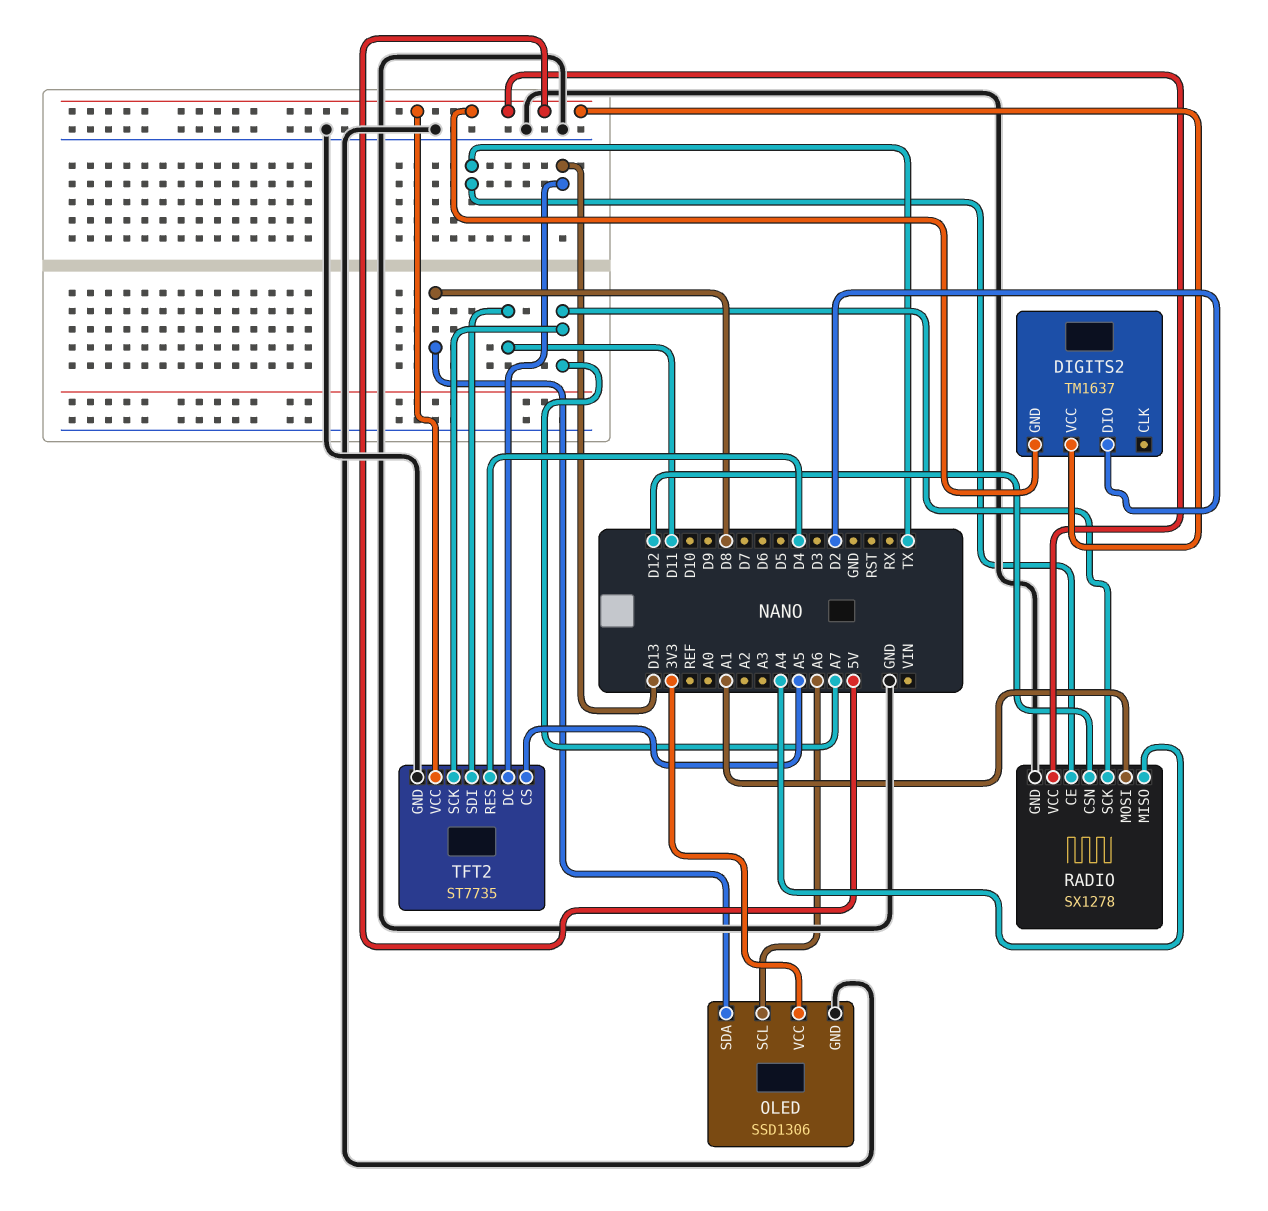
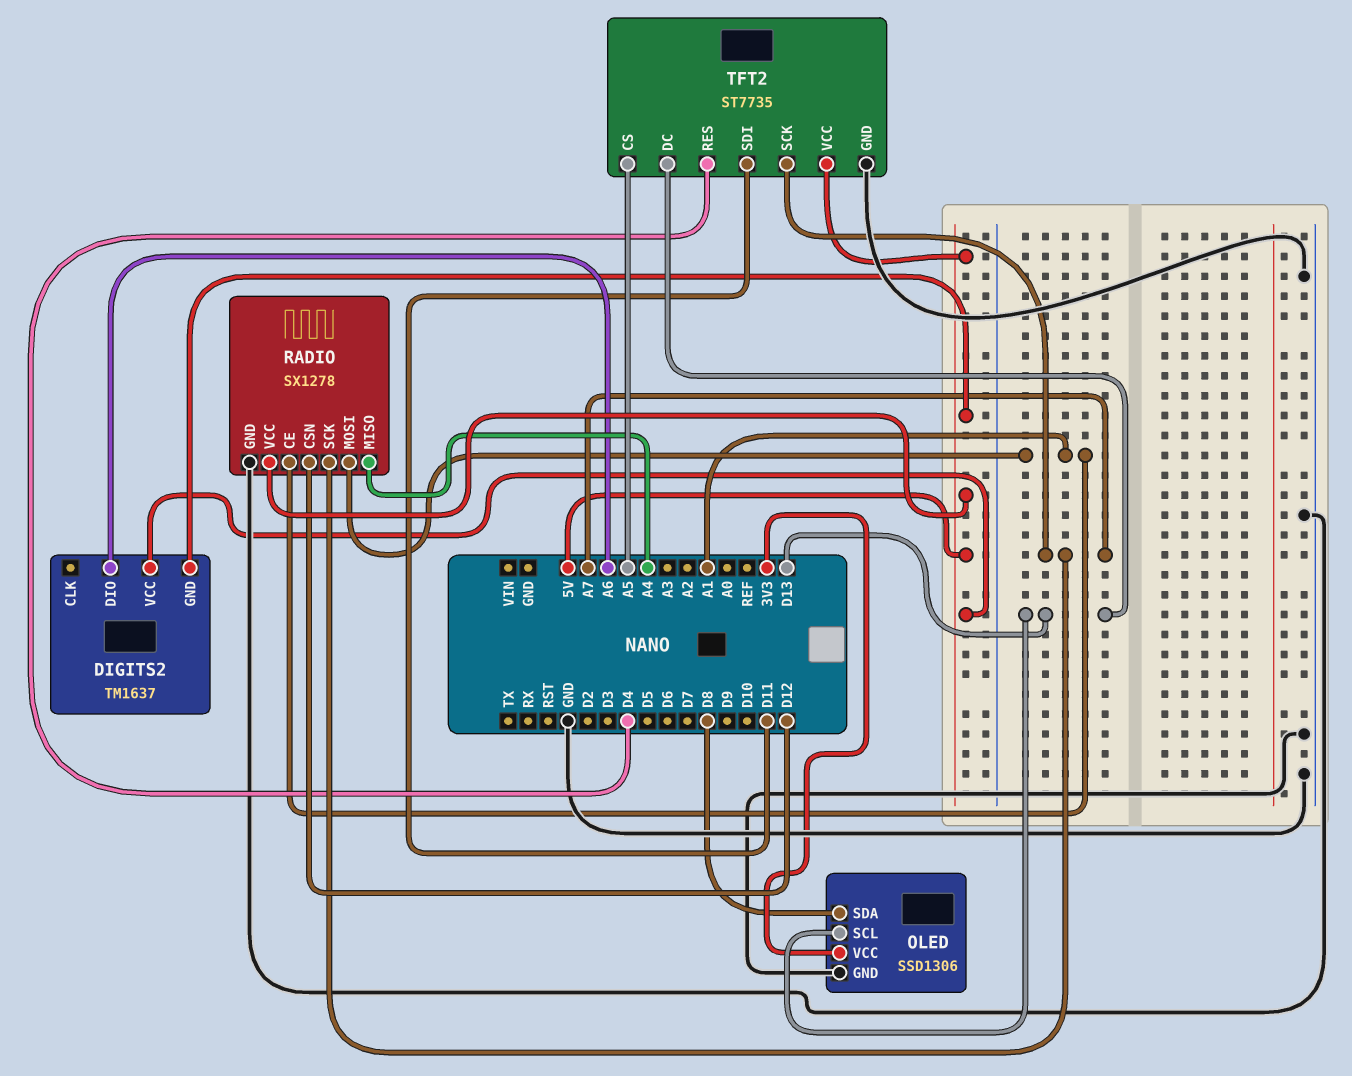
DIGITS2 pin DIO: D2 -> A6
OLED pin SCL: A6 -> D13
RADIO pin CE: TX -> A1

